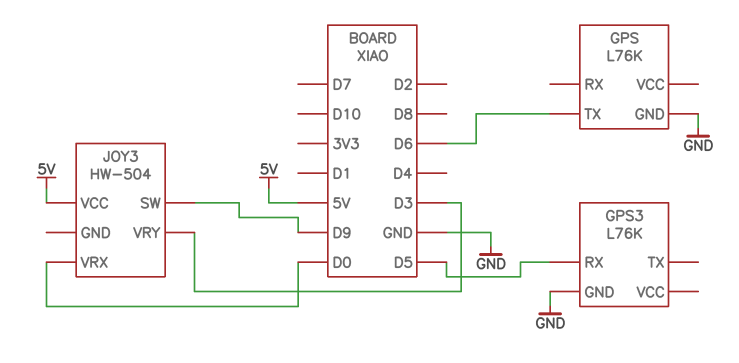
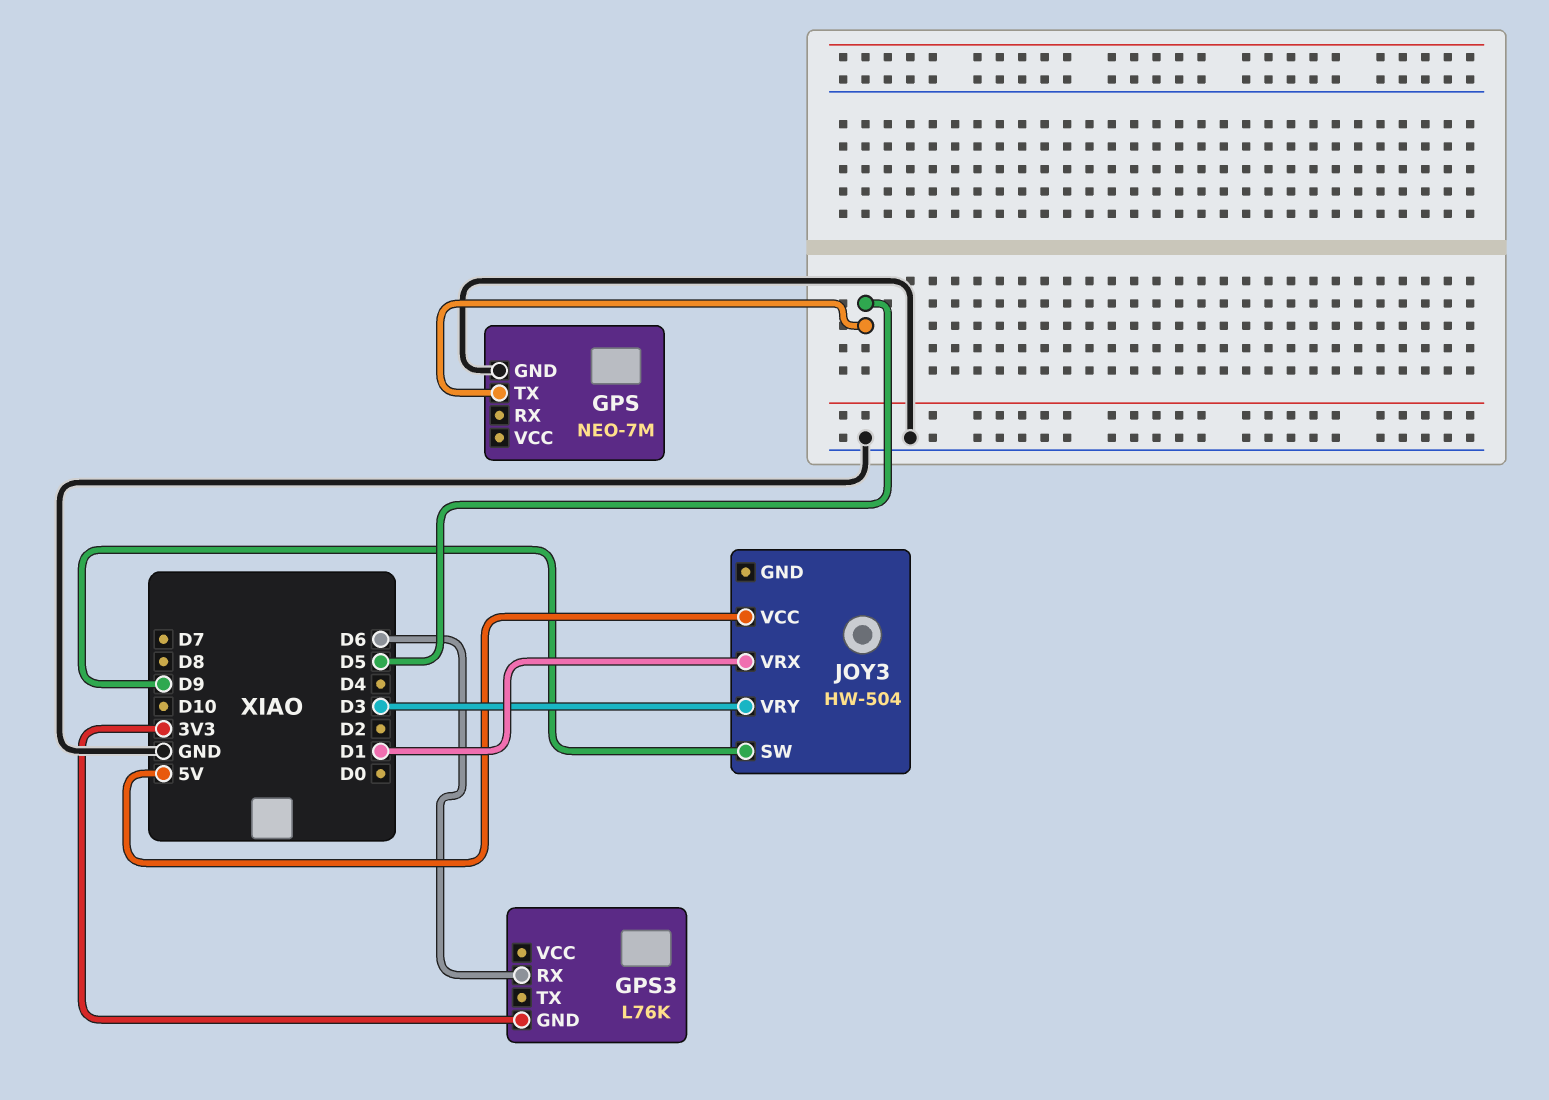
GPS: L76K -> NEO-7M
GPS pin TX: D6 -> D5
GPS3 pin GND: GND -> 3V3
GPS3 pin RX: D5 -> D6
JOY3 pin VRX: D0 -> D1

